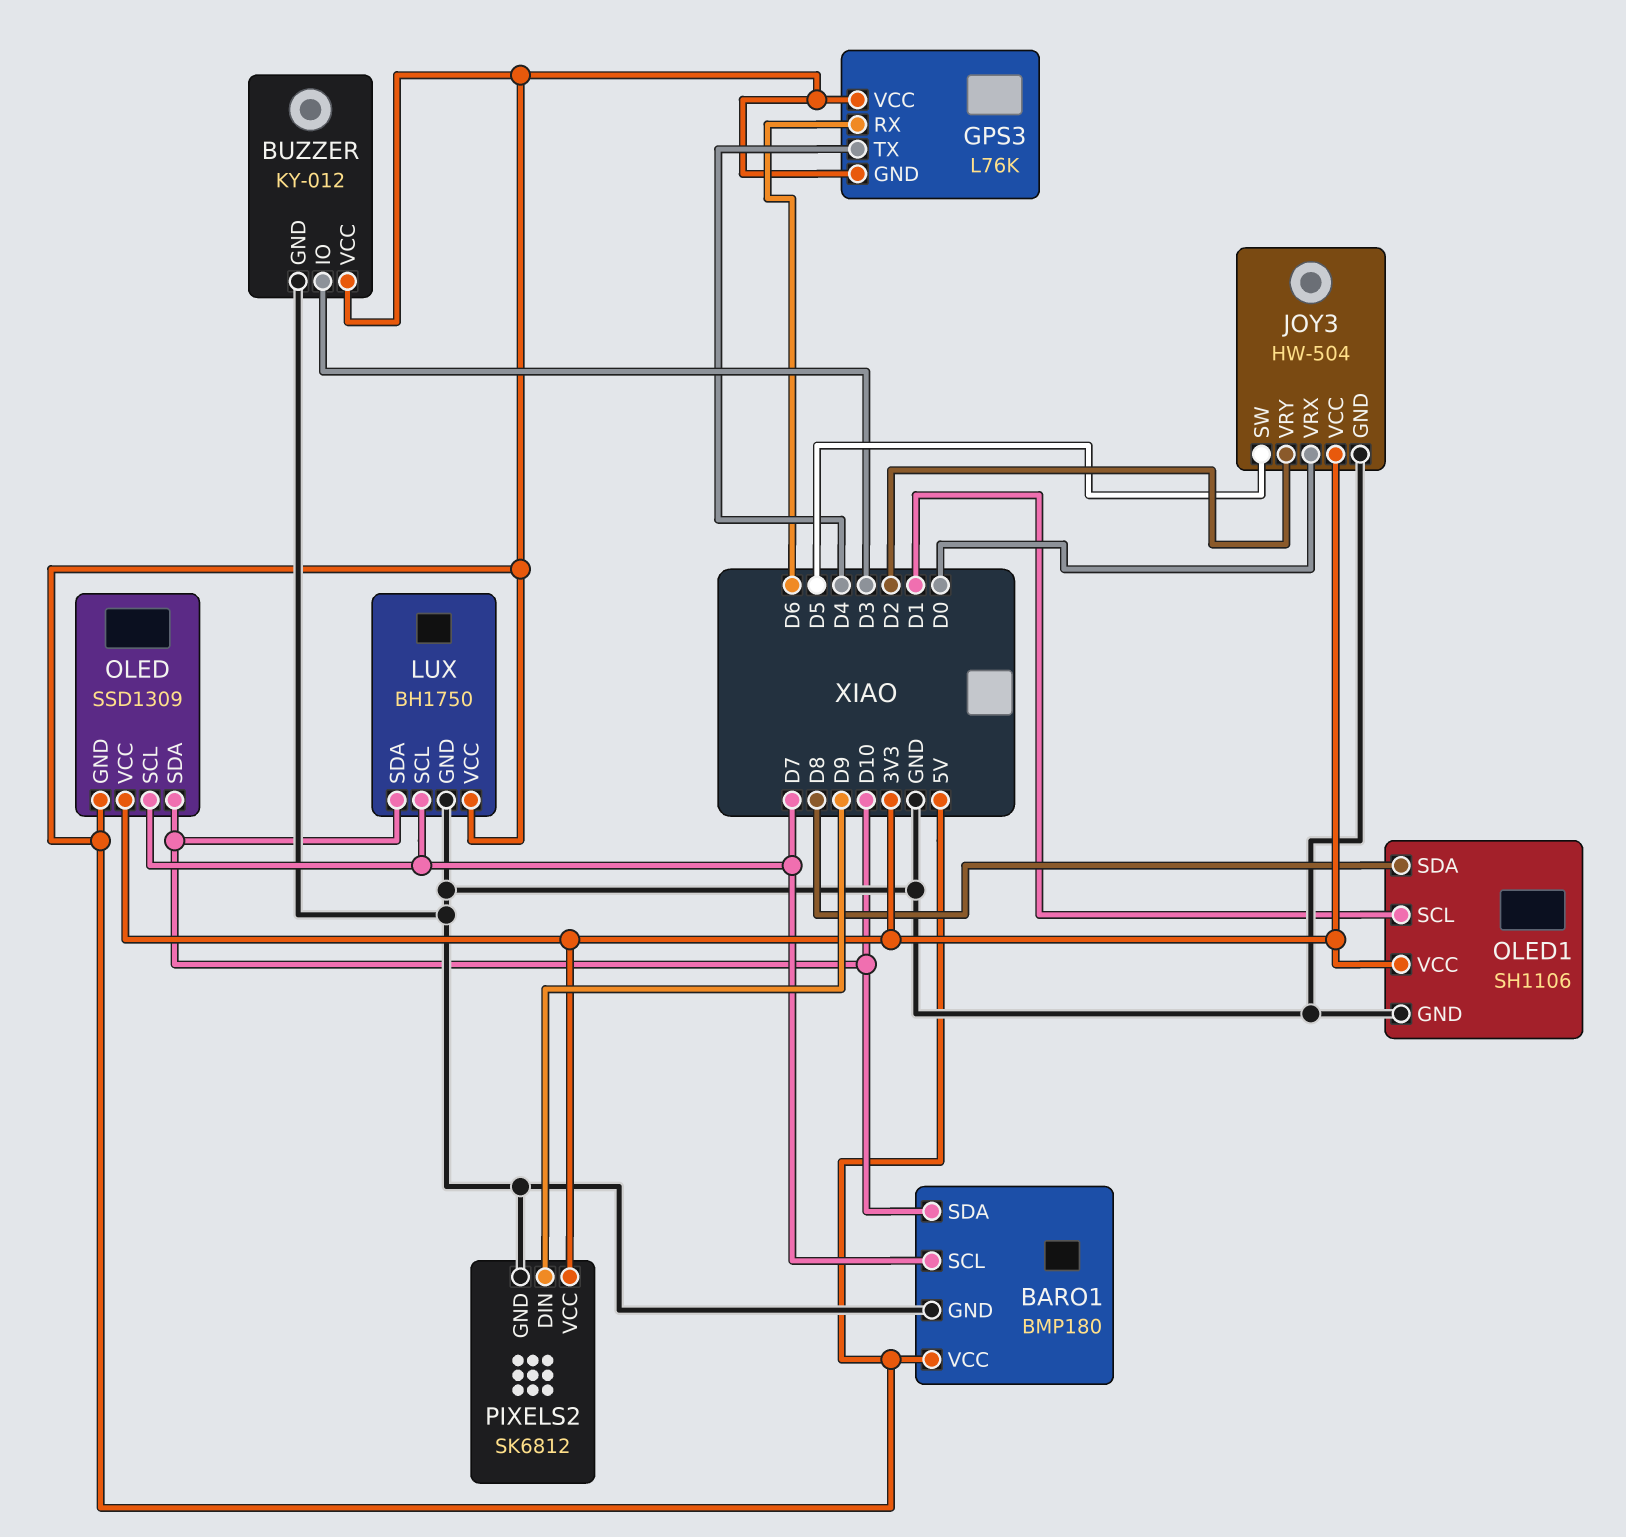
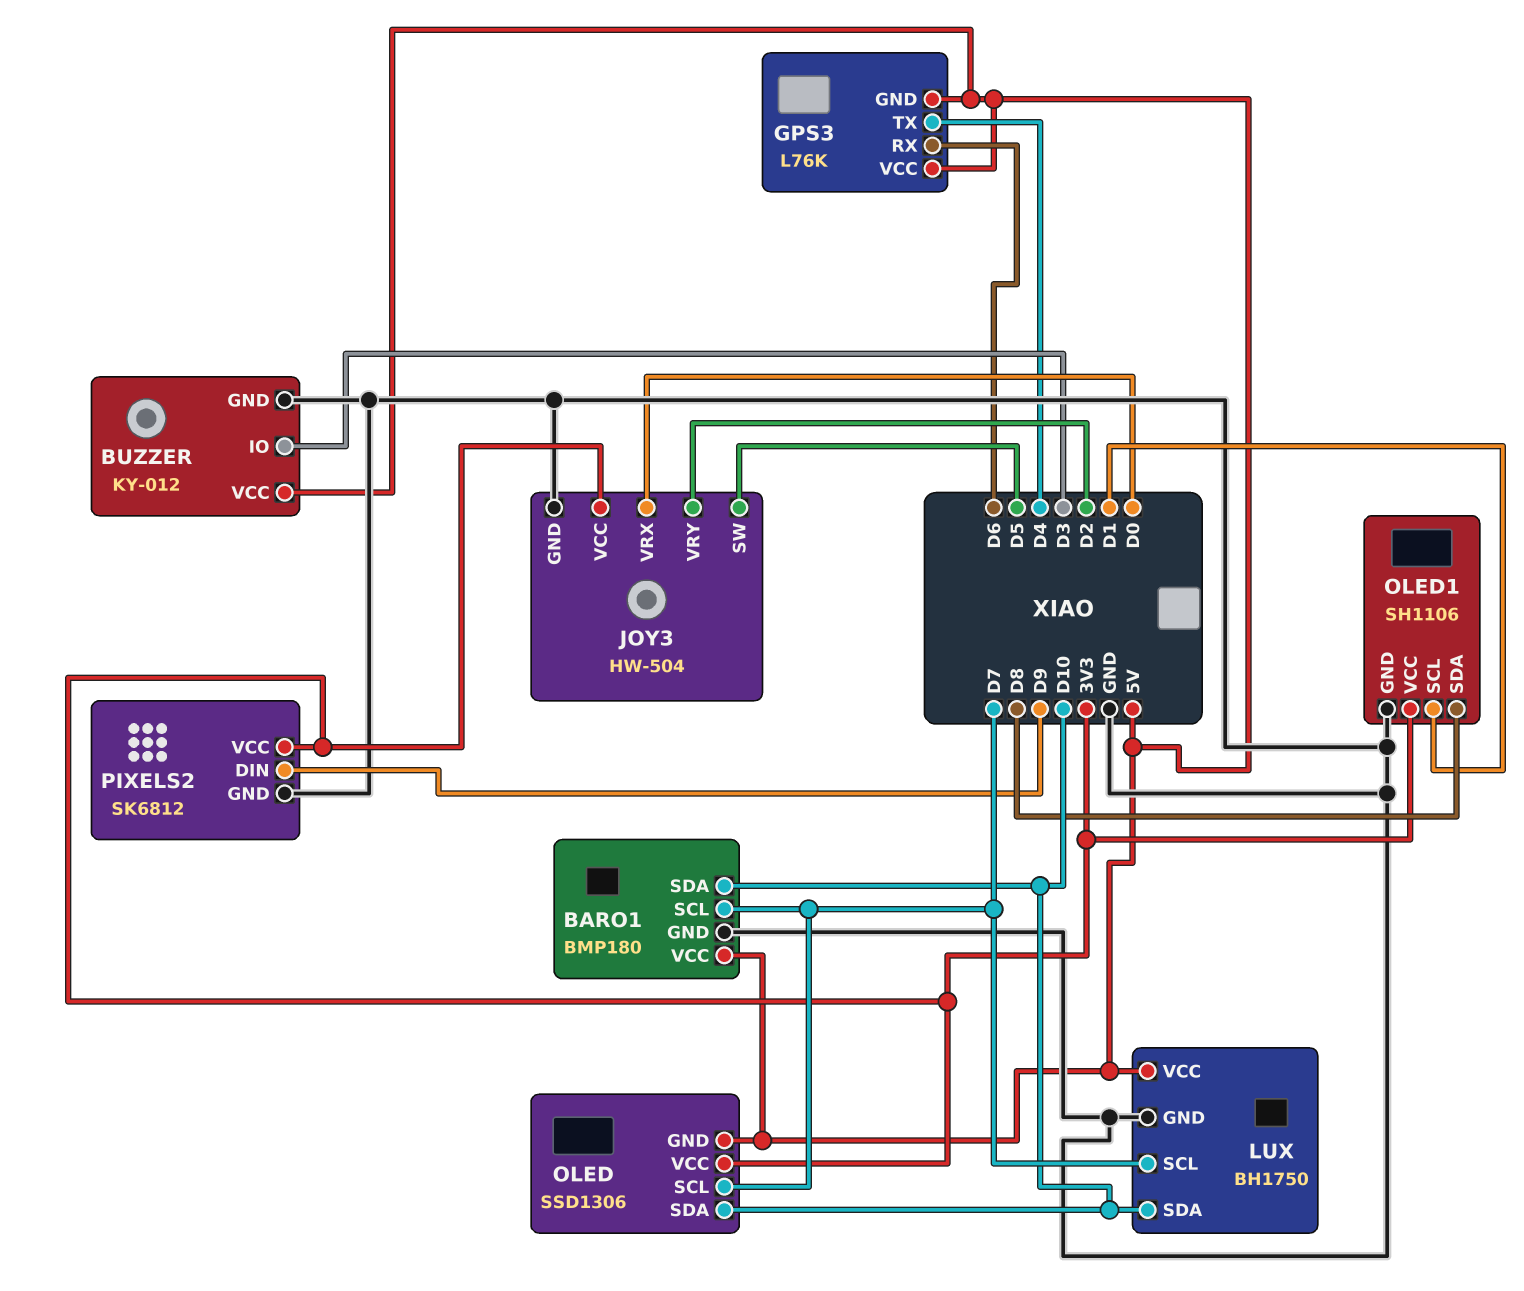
OLED: SSD1309 -> SSD1306

